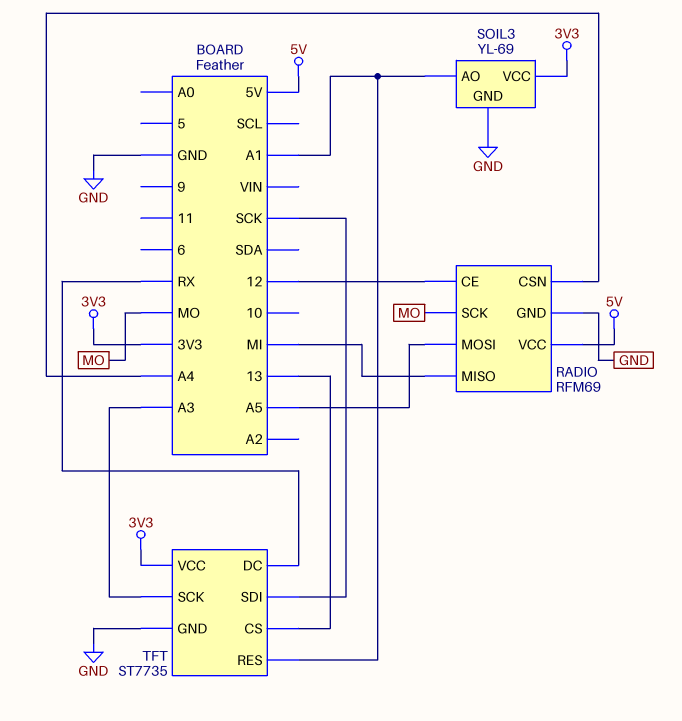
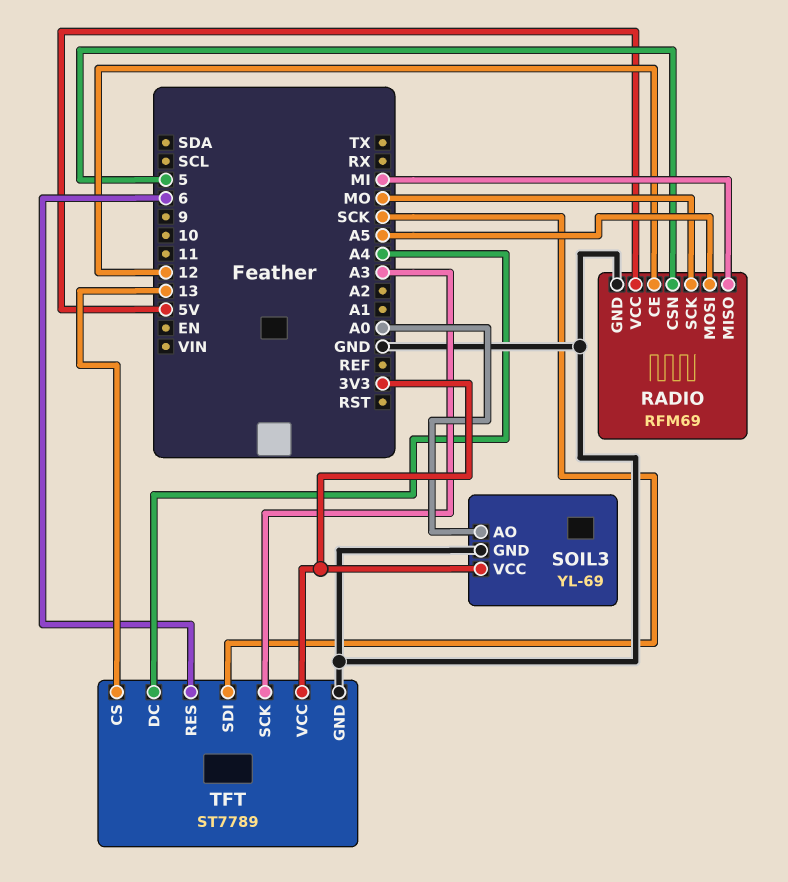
RADIO pin CSN: A4 -> 5
SOIL3 pin AO: A1 -> A0
TFT: ST7735 -> ST7789
TFT pin DC: RX -> A4
TFT pin RES: A1 -> 6

